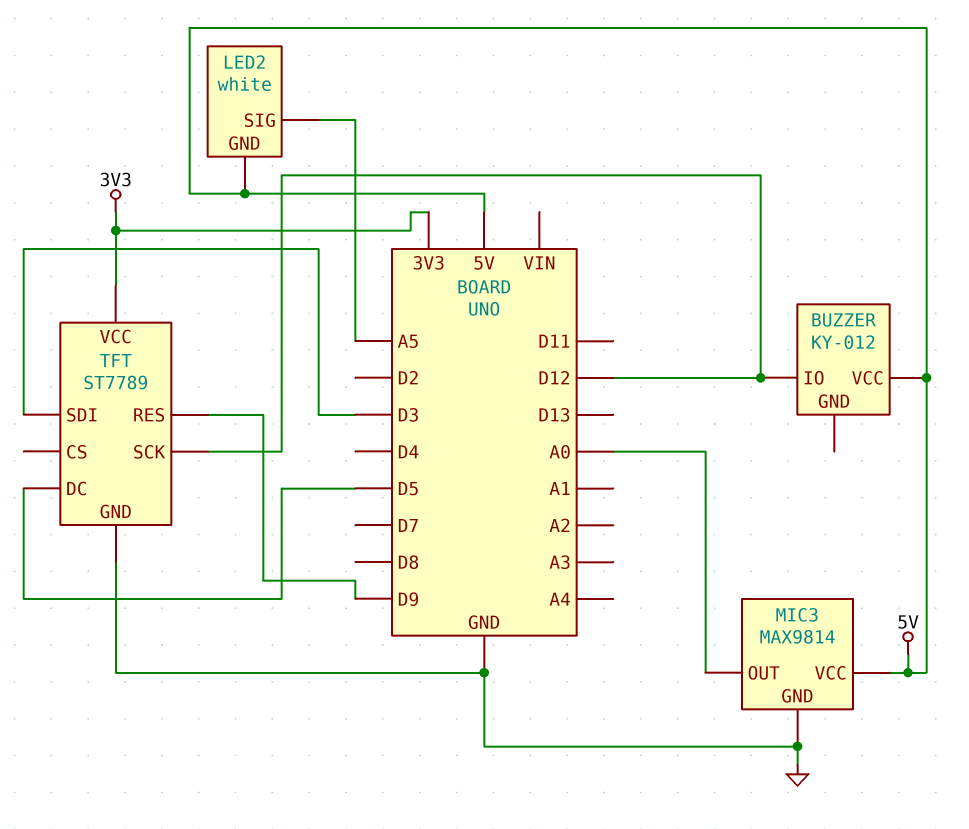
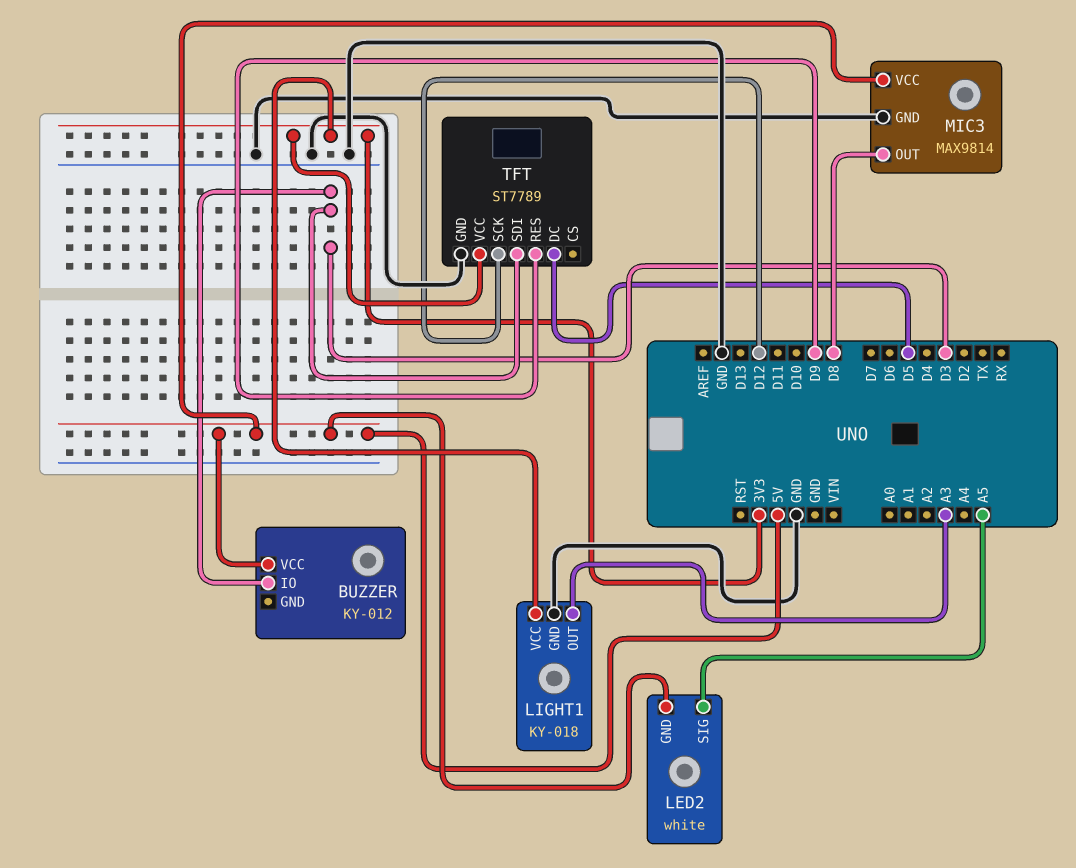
BUZZER pin IO: D12 -> D3
LIGHT1: none -> KY-018
LIGHT1 pin GND: none -> GND
LIGHT1 pin OUT: none -> A3
LIGHT1 pin VCC: none -> 3V3
MIC3 pin OUT: A0 -> D8

